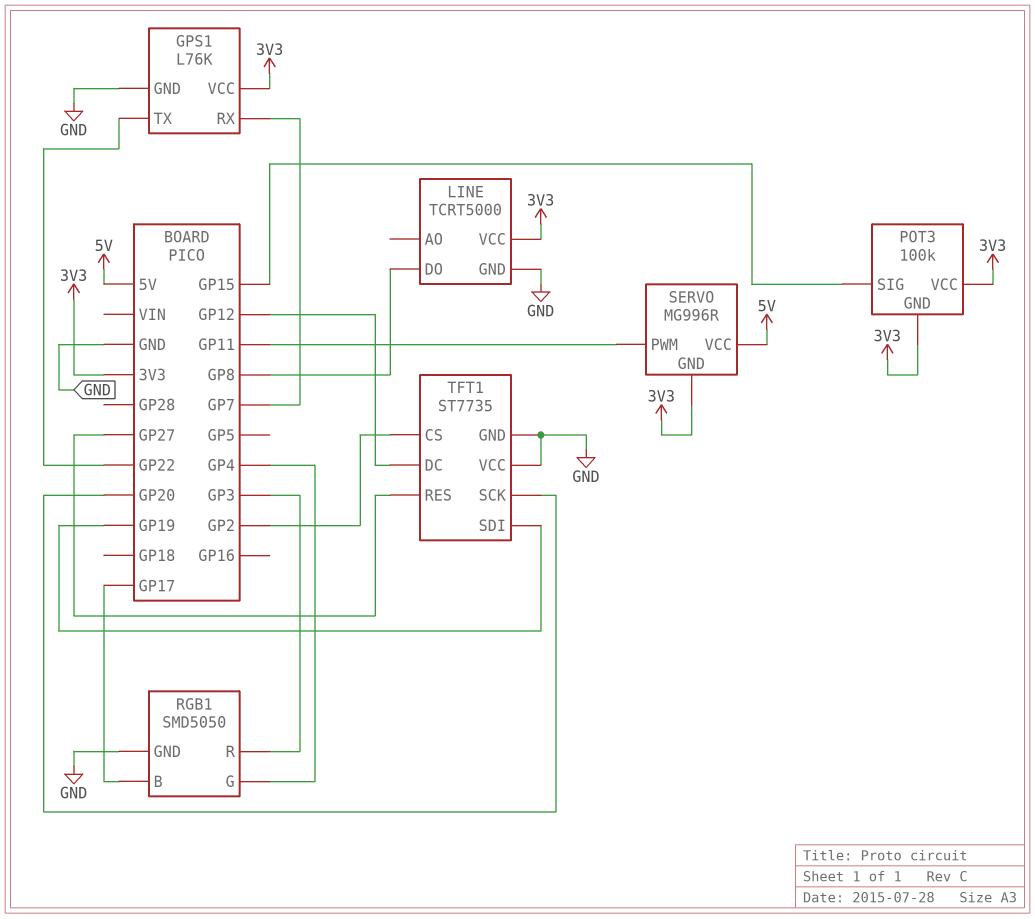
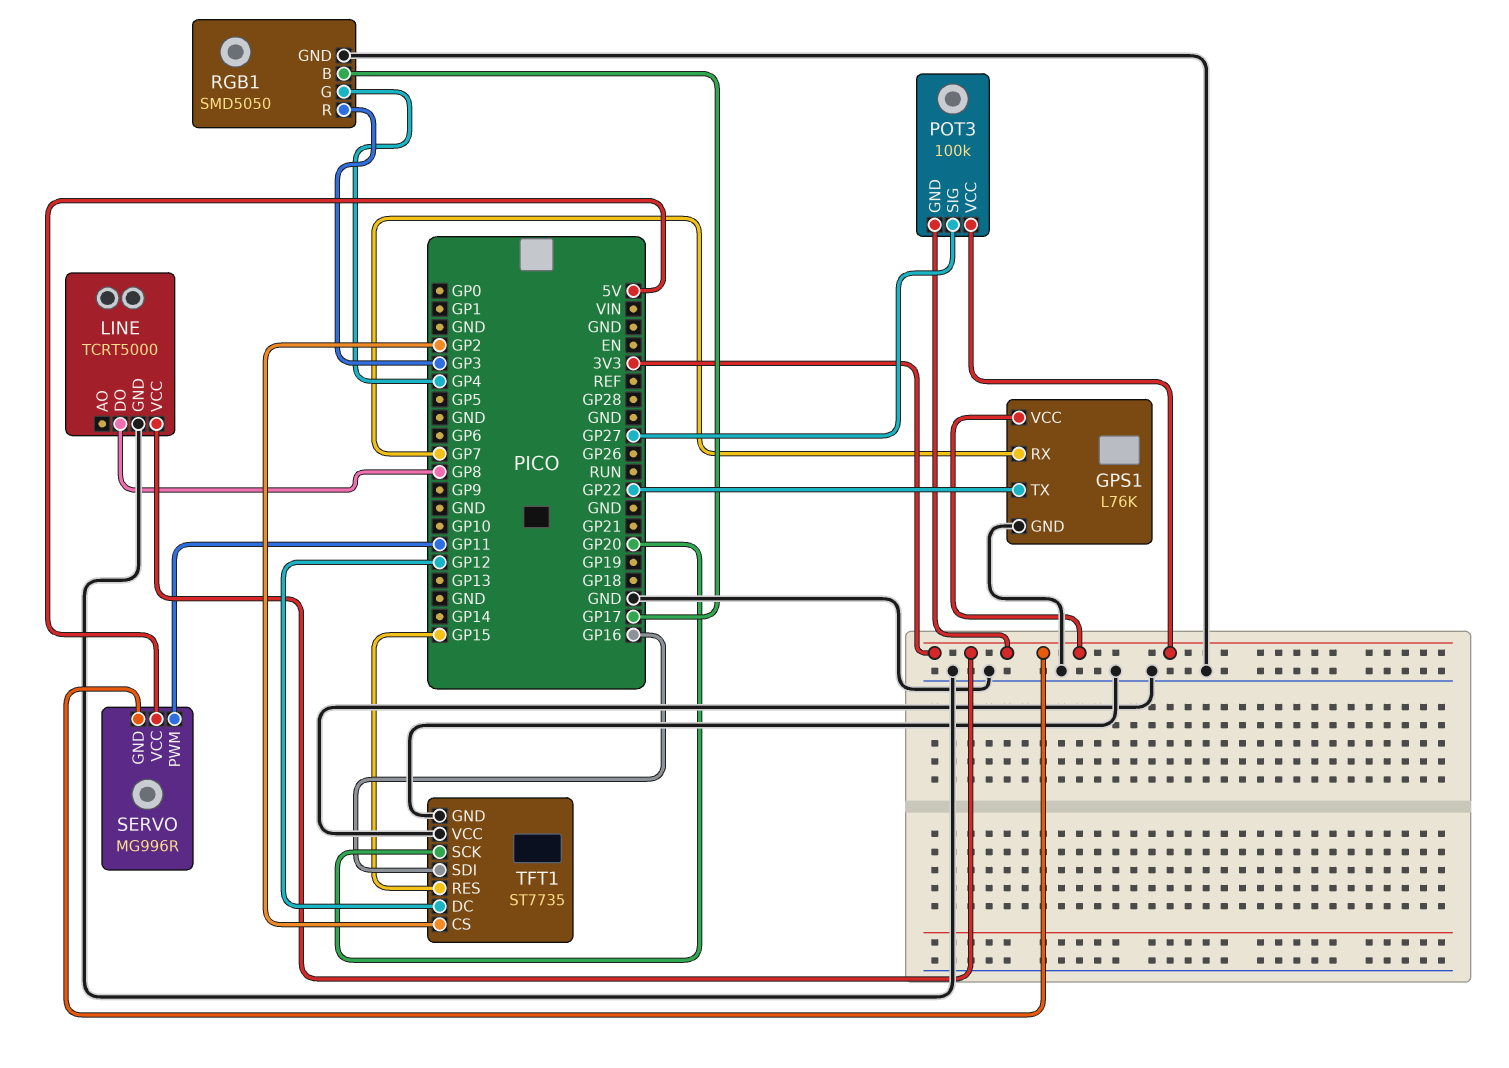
POT3 pin SIG: GP15 -> GP27
TFT1 pin RES: GP27 -> GP15
TFT1 pin SDI: GP19 -> GP16

